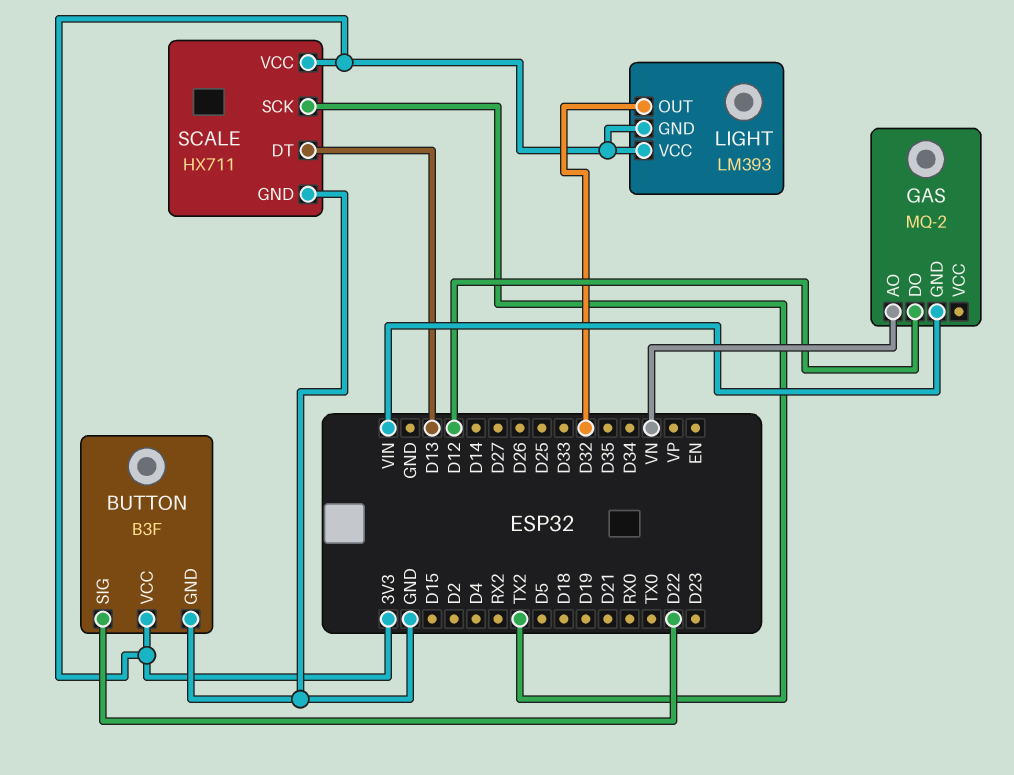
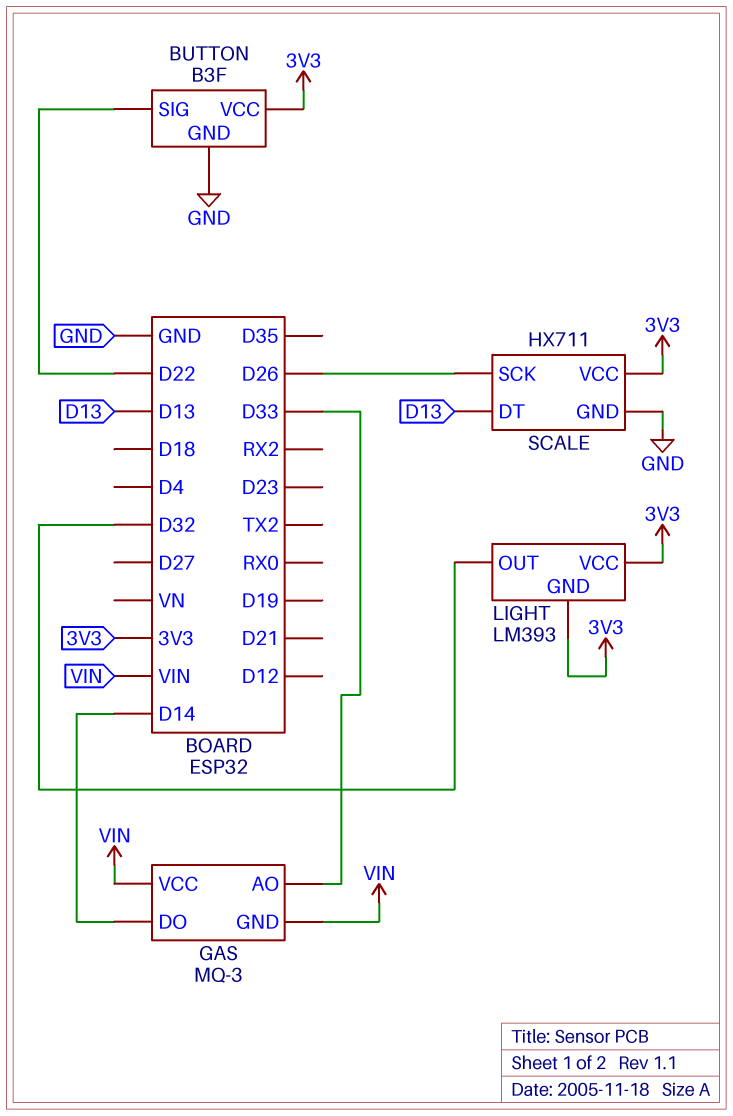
GAS: MQ-2 -> MQ-3
GAS pin AO: VN -> D33
GAS pin DO: D12 -> D14
GAS pin VCC: none -> VIN
SCALE pin SCK: TX2 -> D26

